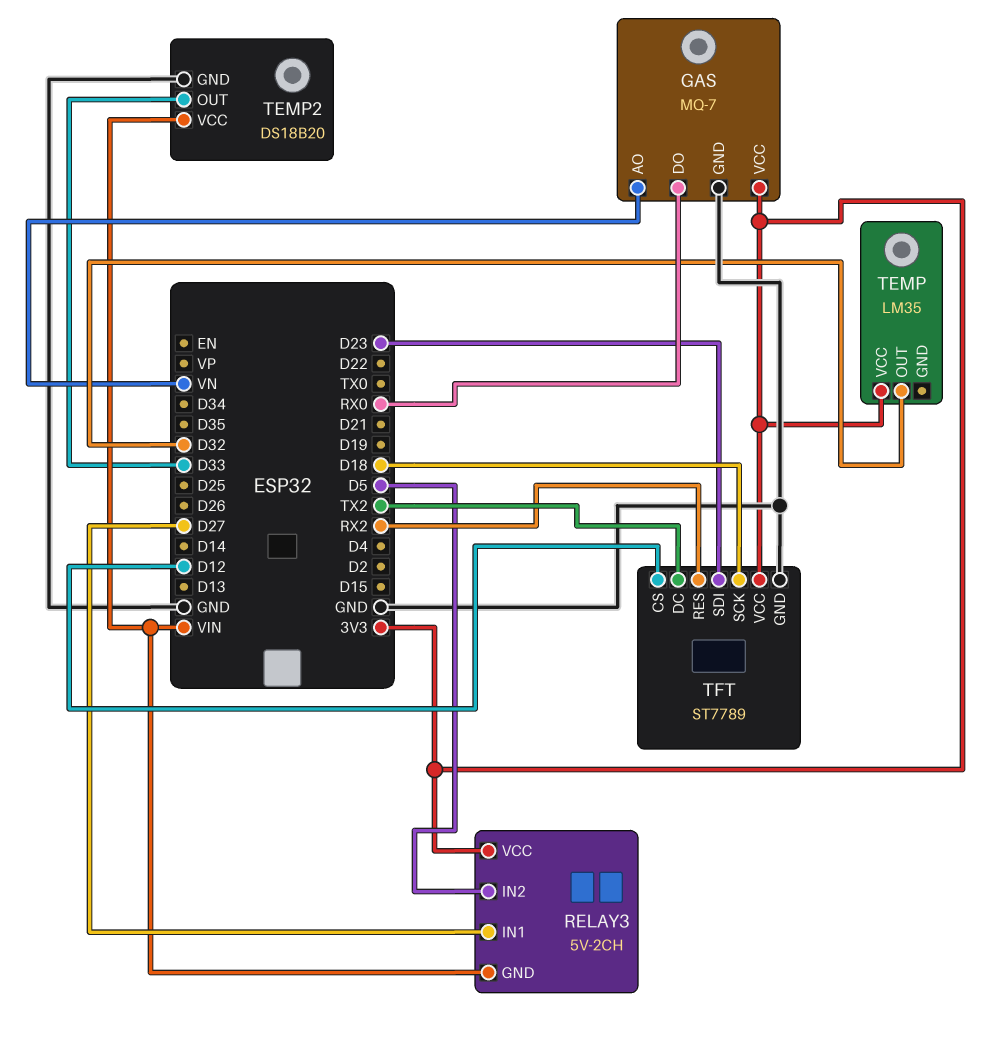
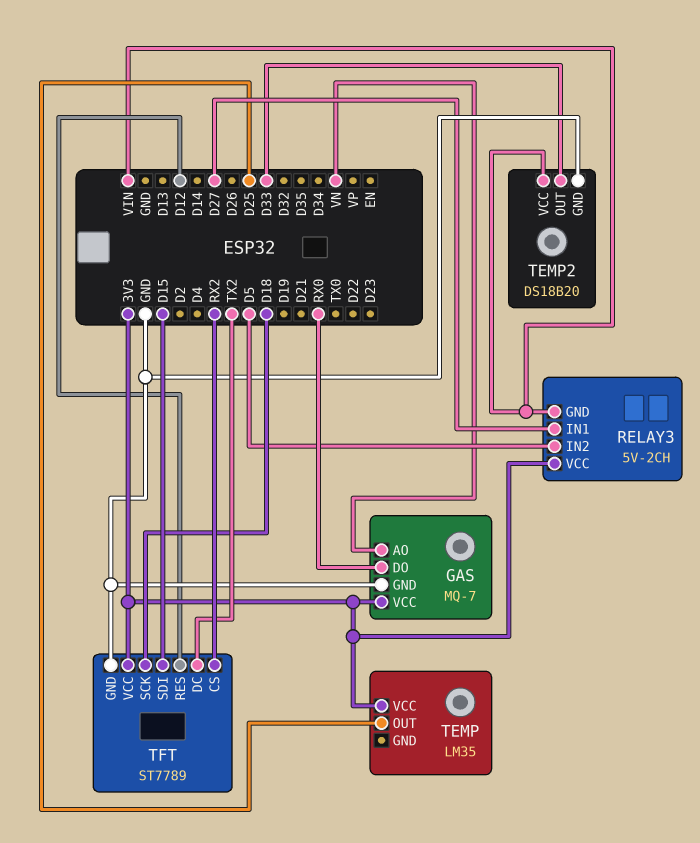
TEMP pin OUT: D32 -> D25
TFT pin CS: D12 -> RX2
TFT pin RES: RX2 -> D12
TFT pin SDI: D23 -> D15

